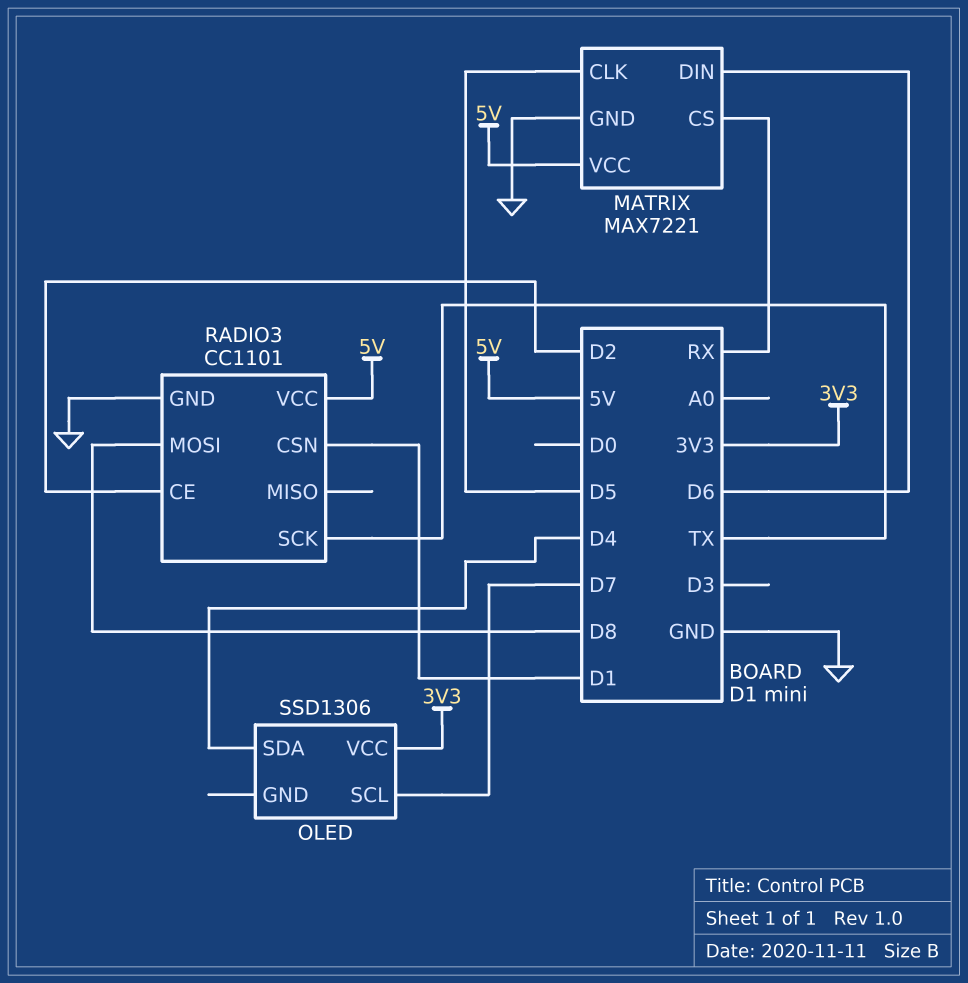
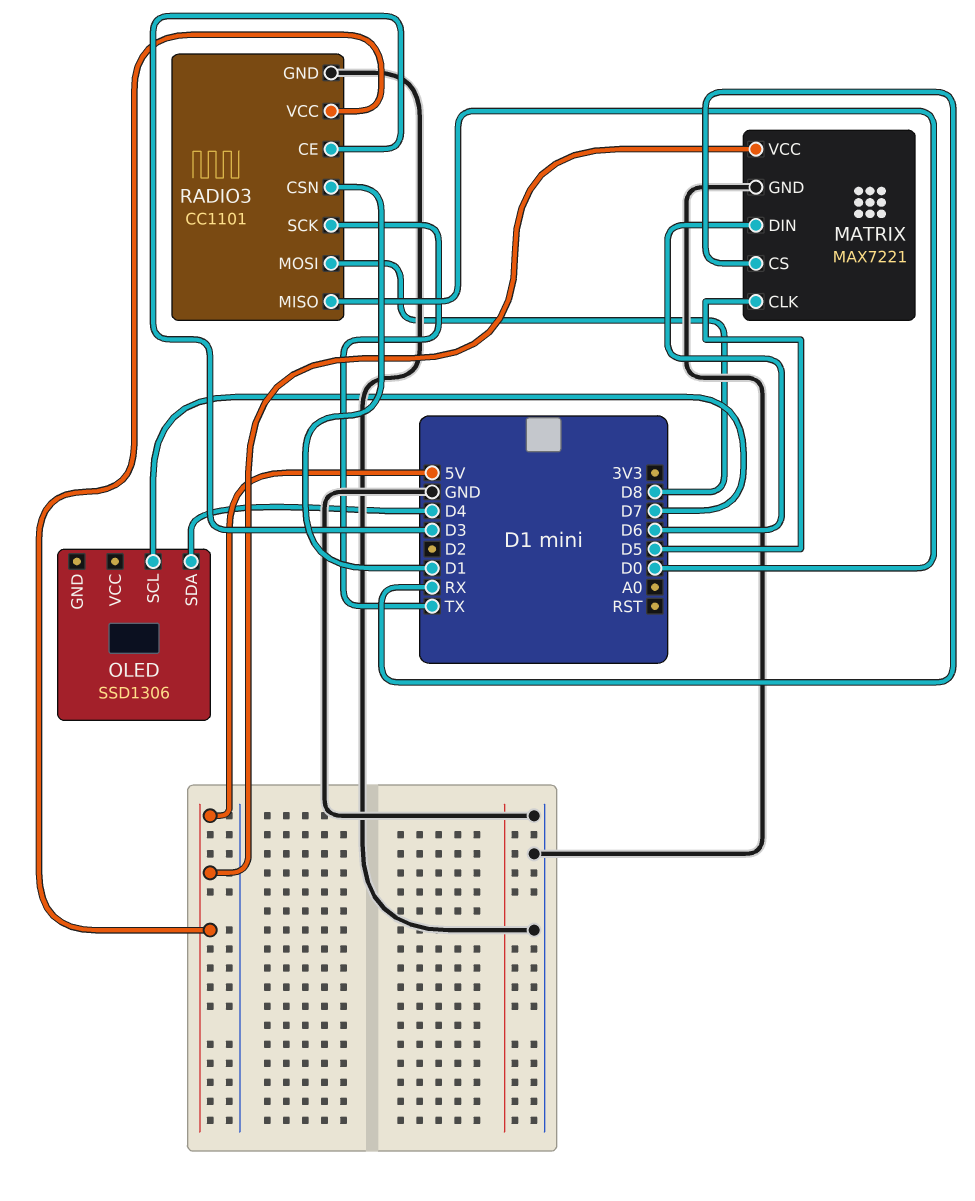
OLED pin VCC: 3V3 -> none
RADIO3 pin CE: D2 -> D3
RADIO3 pin MISO: none -> D0

